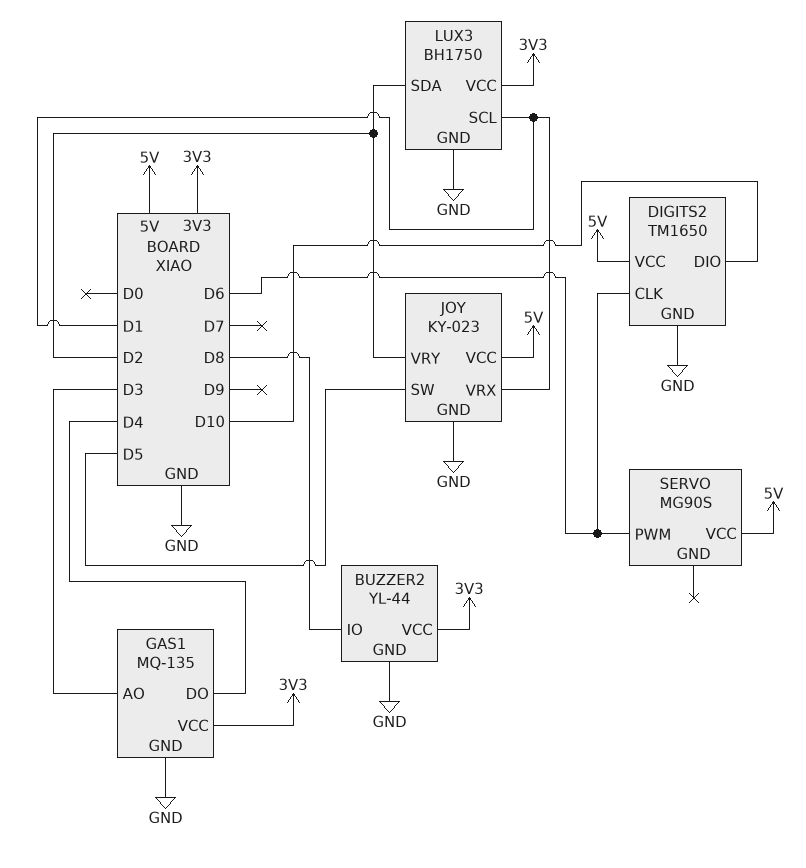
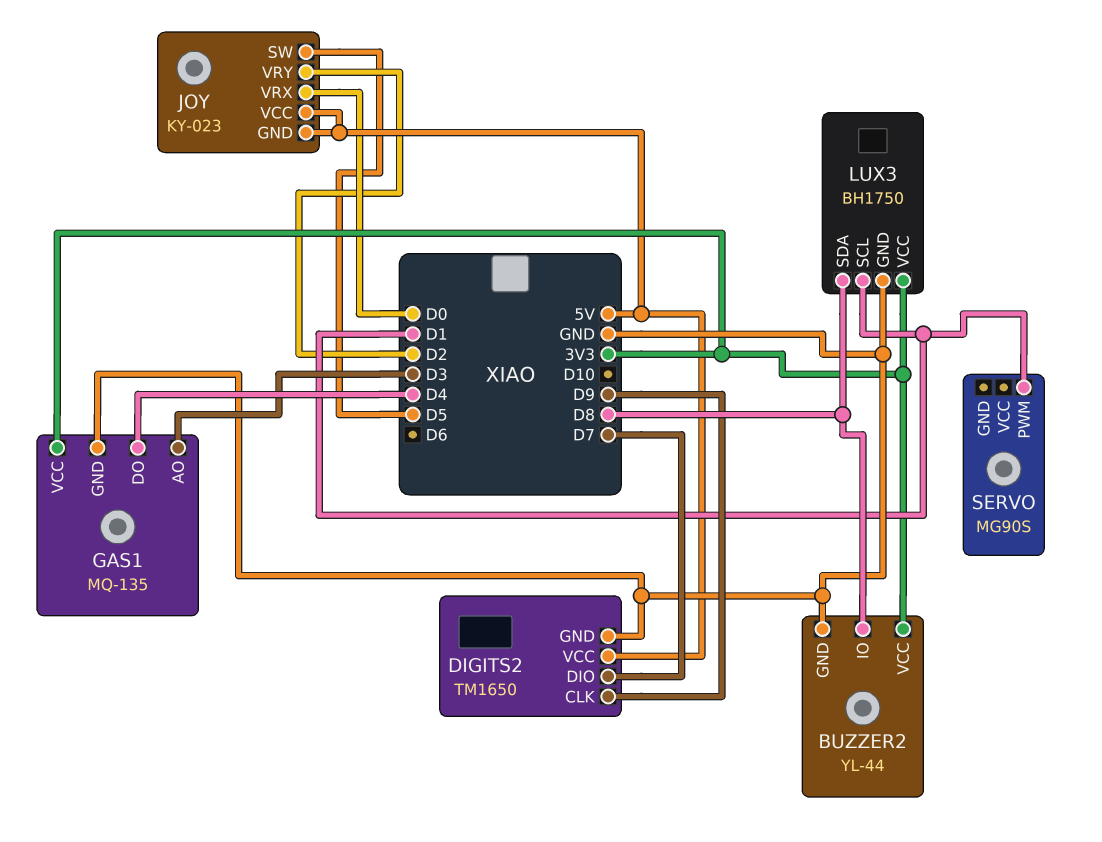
DIGITS2 pin CLK: D6 -> D9
DIGITS2 pin DIO: D10 -> D7
JOY pin GND: GND -> 5V
JOY pin VRX: D1 -> D0
LUX3 pin SDA: D2 -> D8
SERVO pin PWM: D6 -> D1
SERVO pin VCC: 5V -> none

